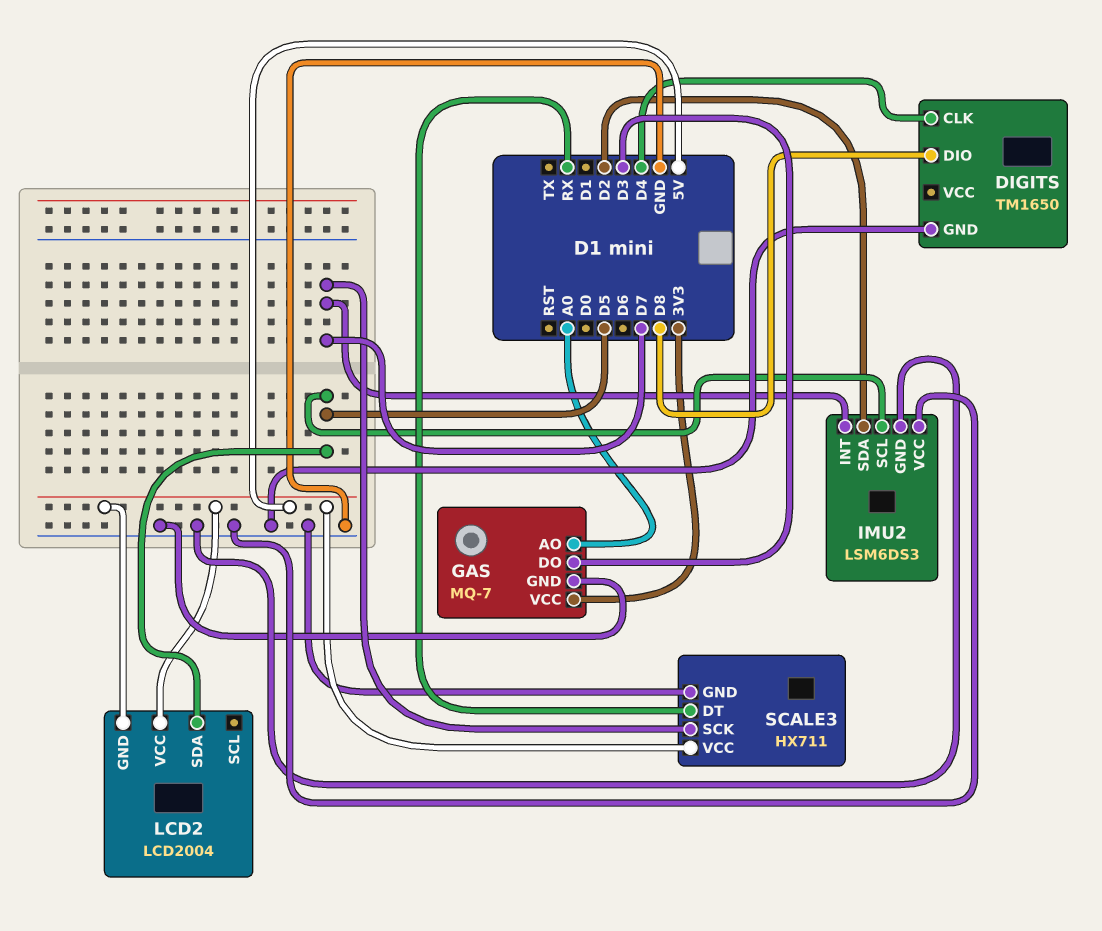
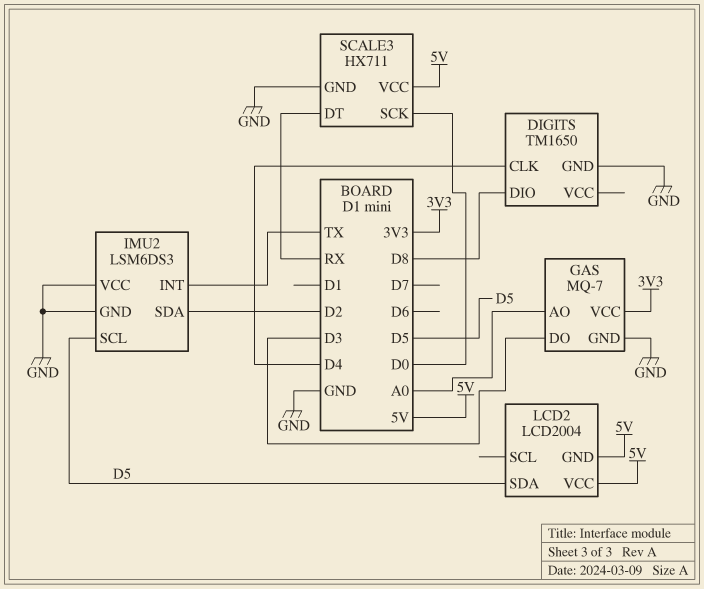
IMU2 pin INT: D7 -> TX
SCALE3 pin SCK: D7 -> D0

